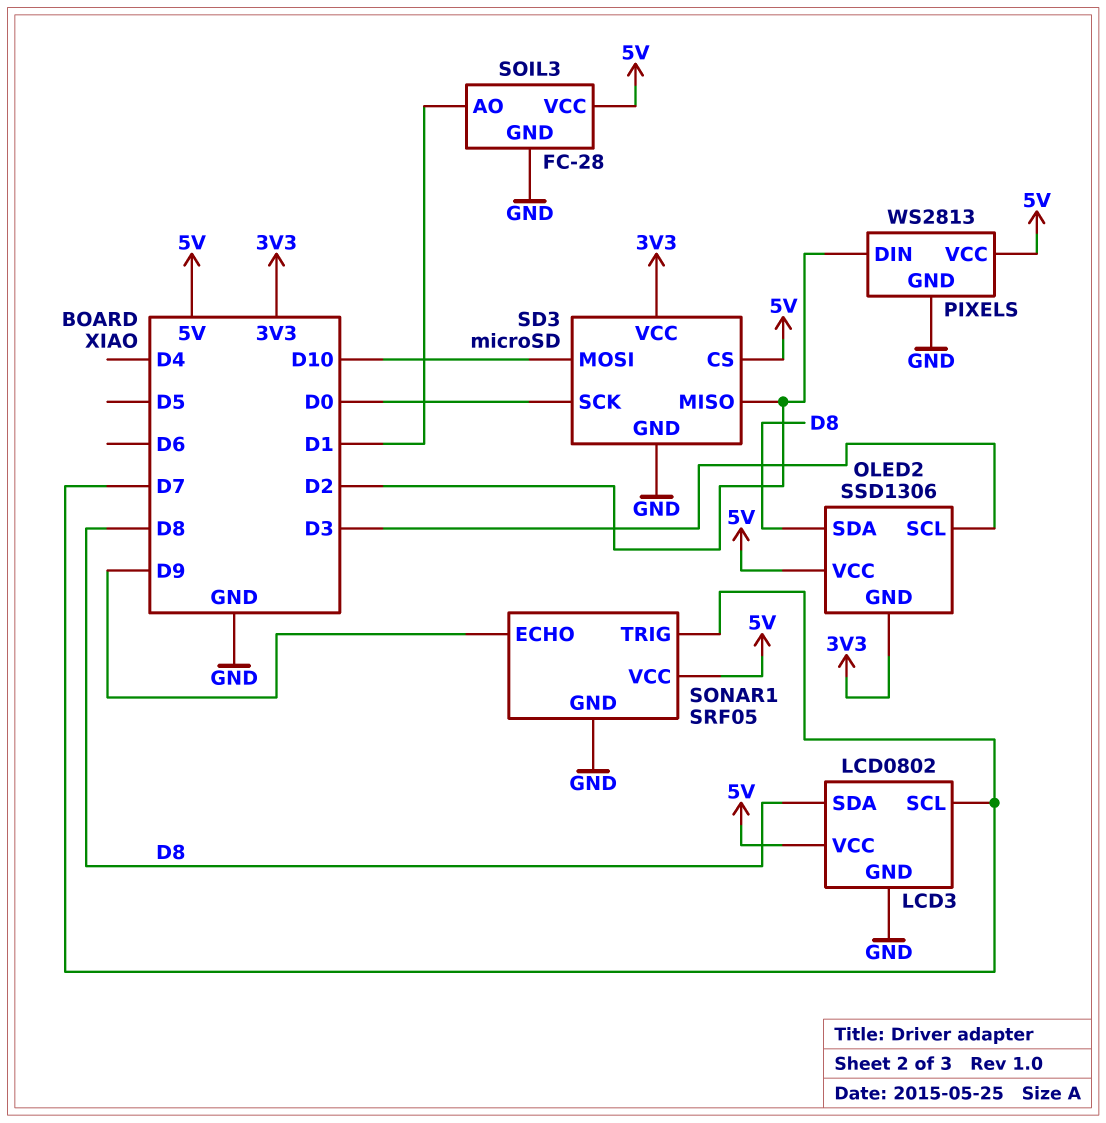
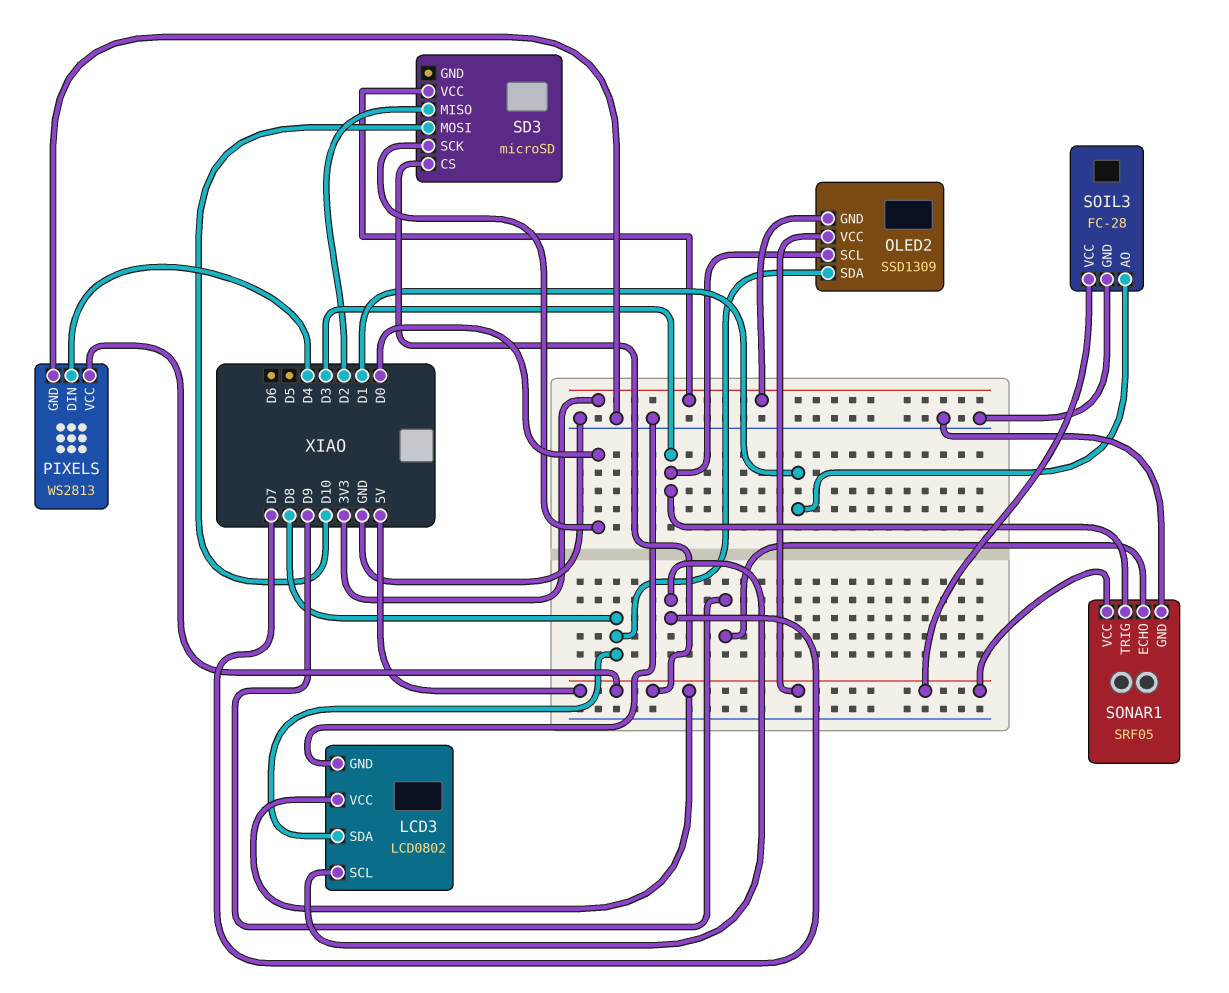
OLED2: SSD1306 -> SSD1309
PIXELS pin DIN: D2 -> D4
SD3 pin GND: GND -> none
SONAR1 pin TRIG: D7 -> D3

